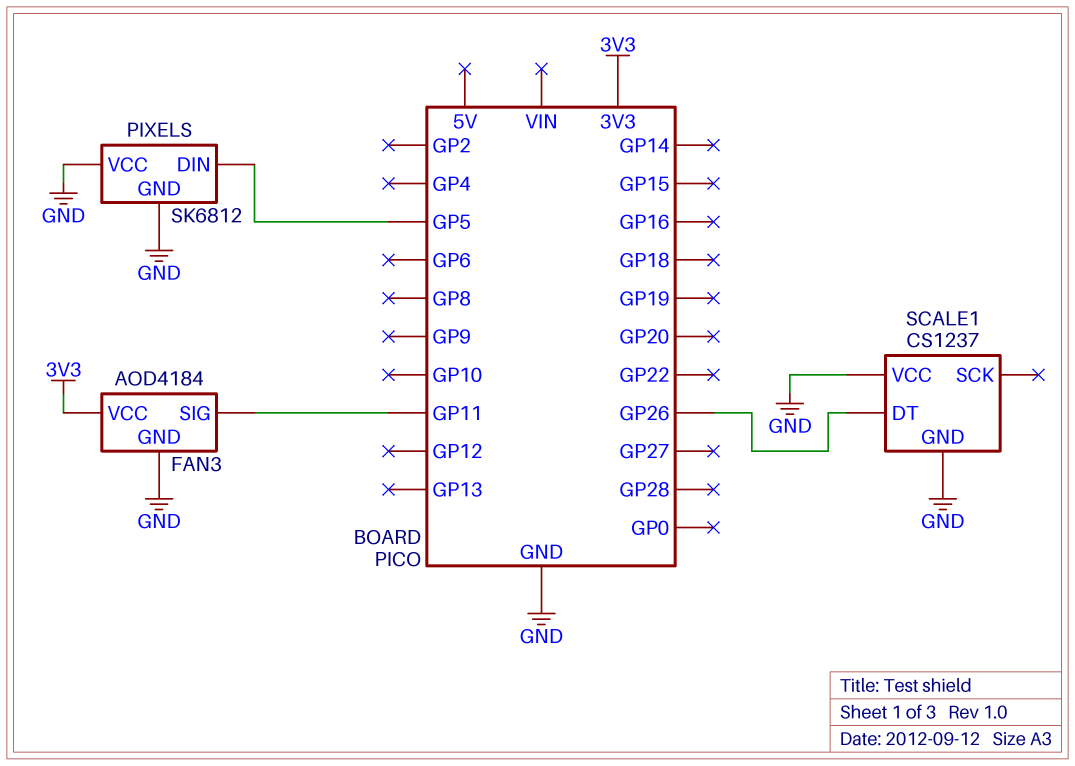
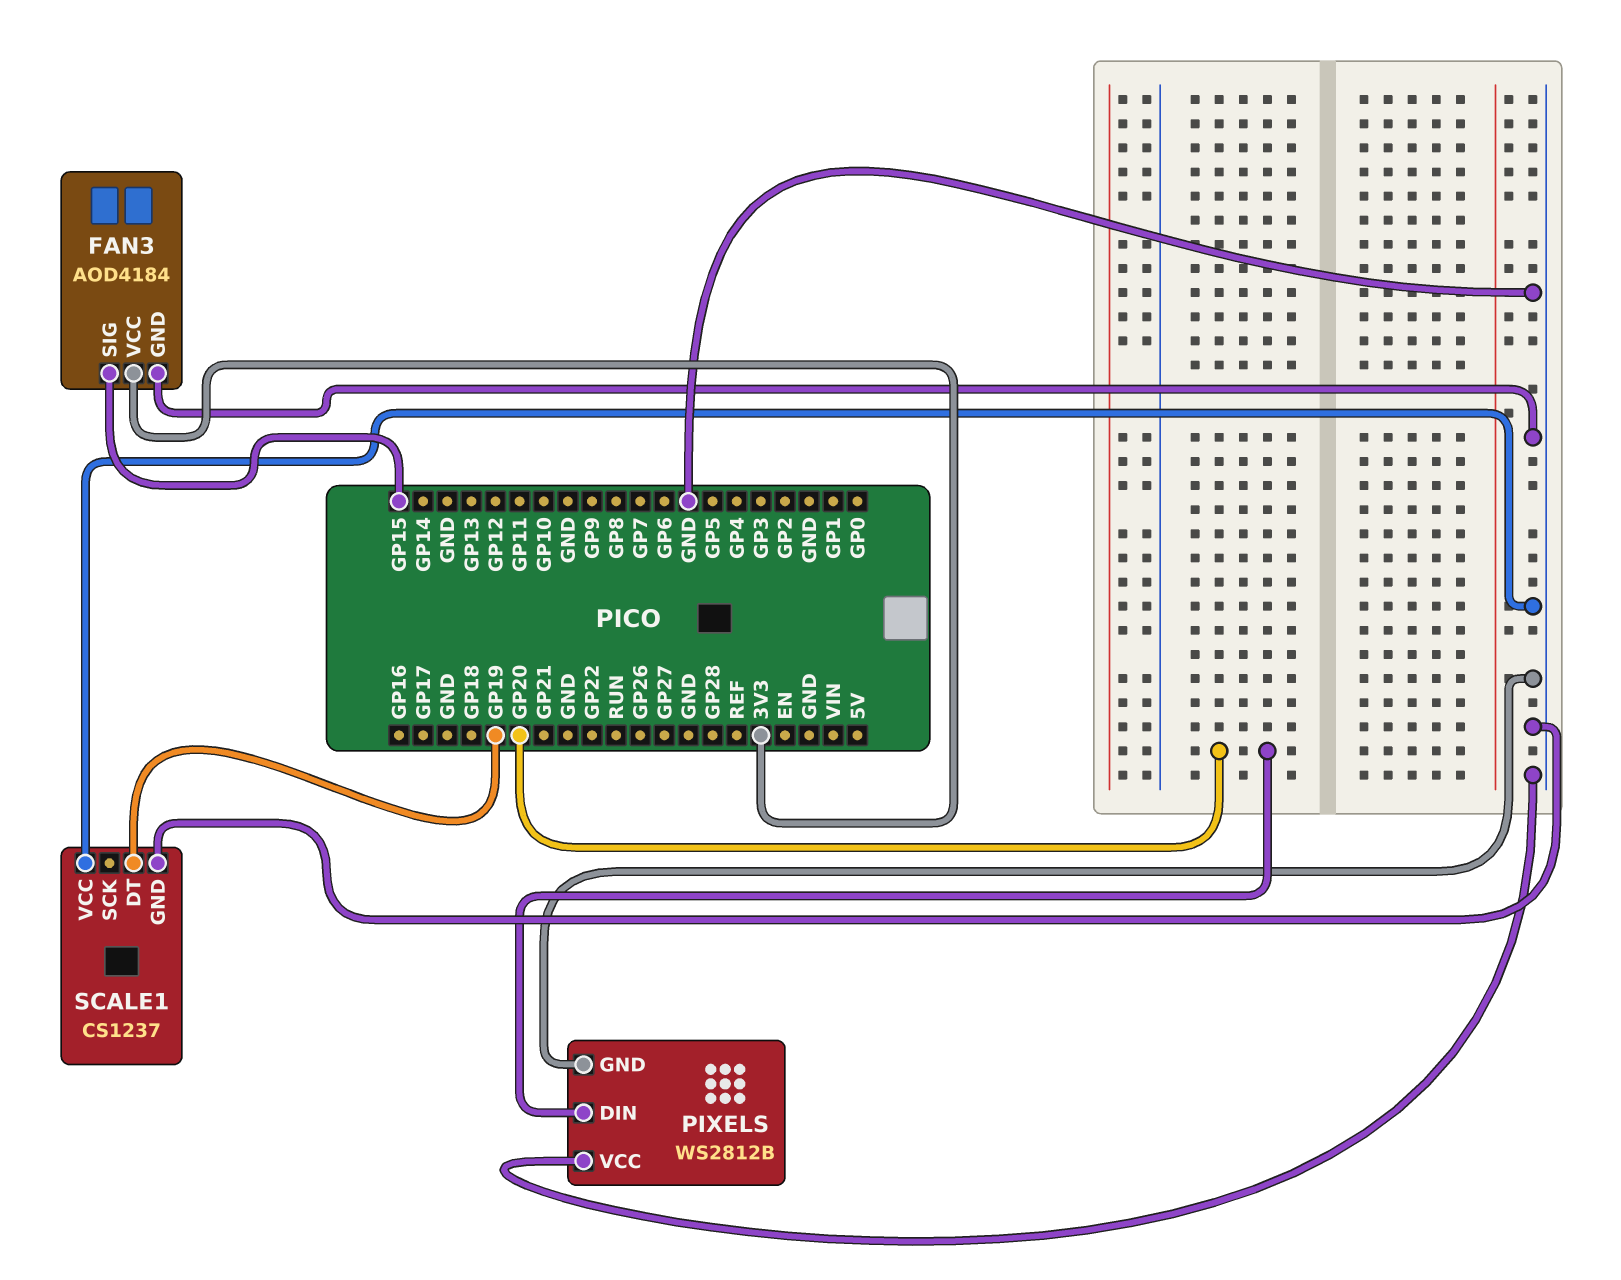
FAN3 pin SIG: GP11 -> GP15
PIXELS: SK6812 -> WS2812B
PIXELS pin DIN: GP5 -> GP20
SCALE1 pin DT: GP26 -> GP19

